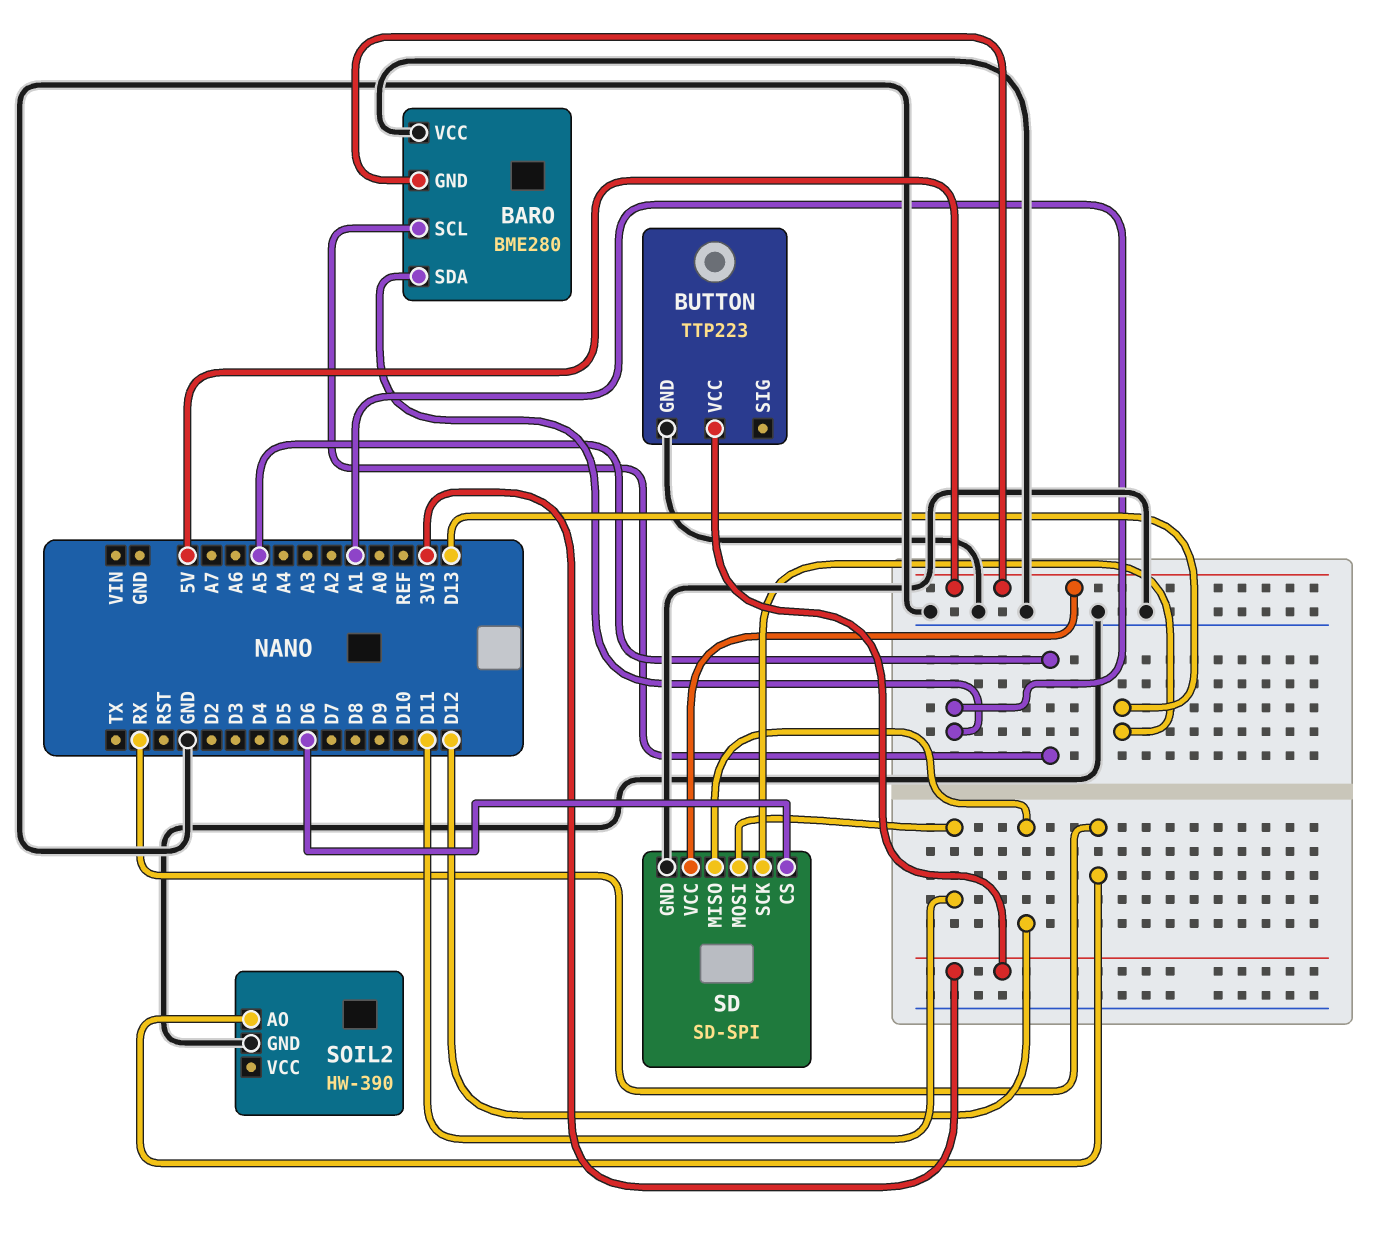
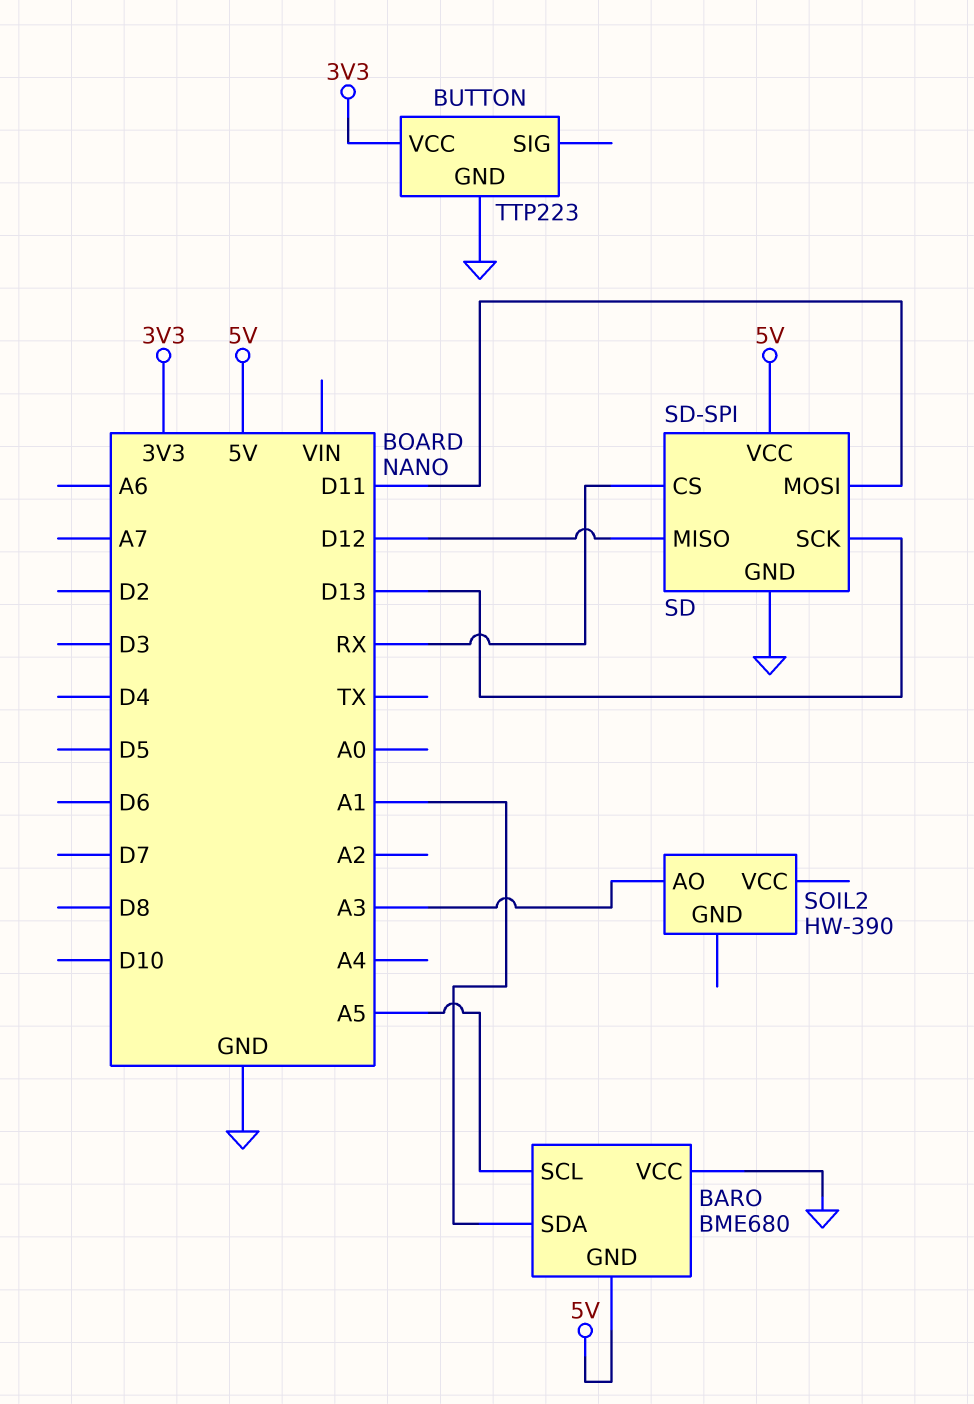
BARO: BME280 -> BME680
SD pin CS: D6 -> RX
SOIL2 pin AO: RX -> A3
SOIL2 pin GND: GND -> none

